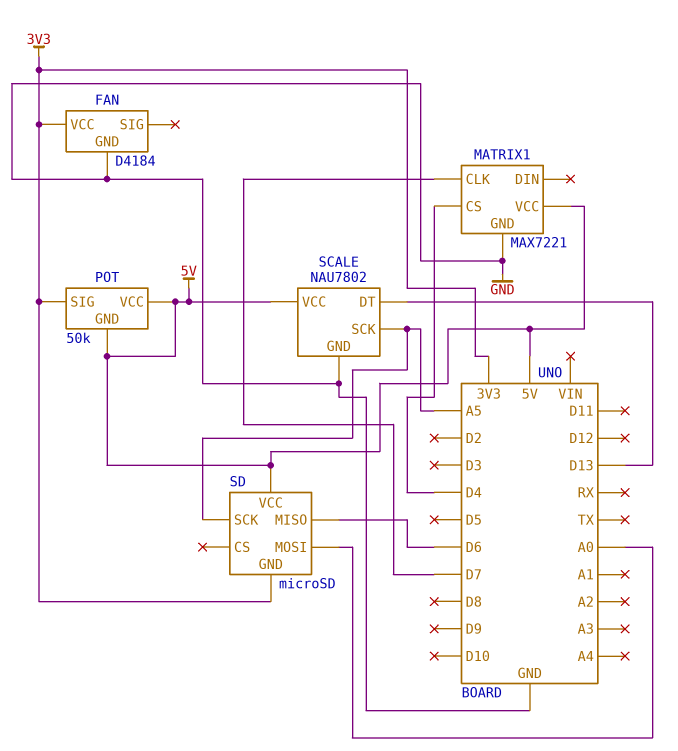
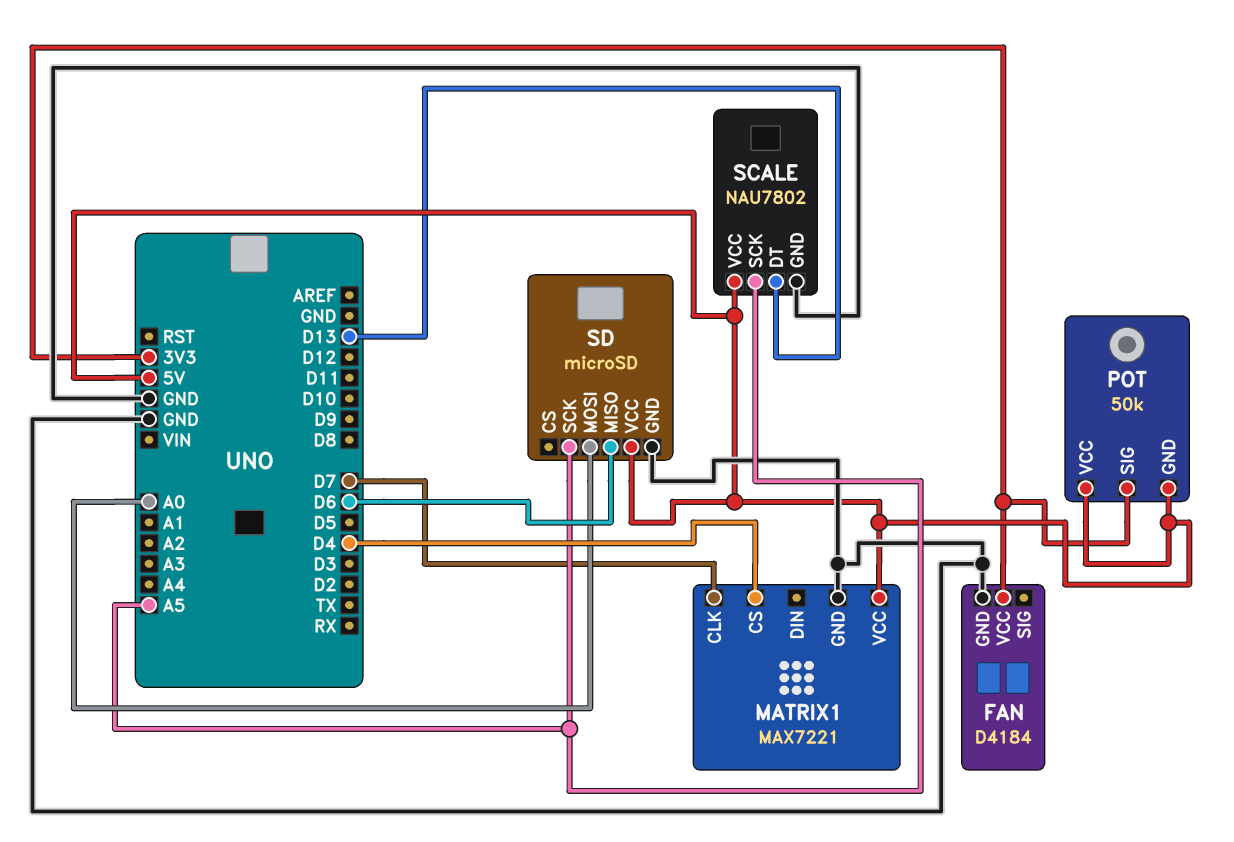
SD pin GND: 3V3 -> GND

